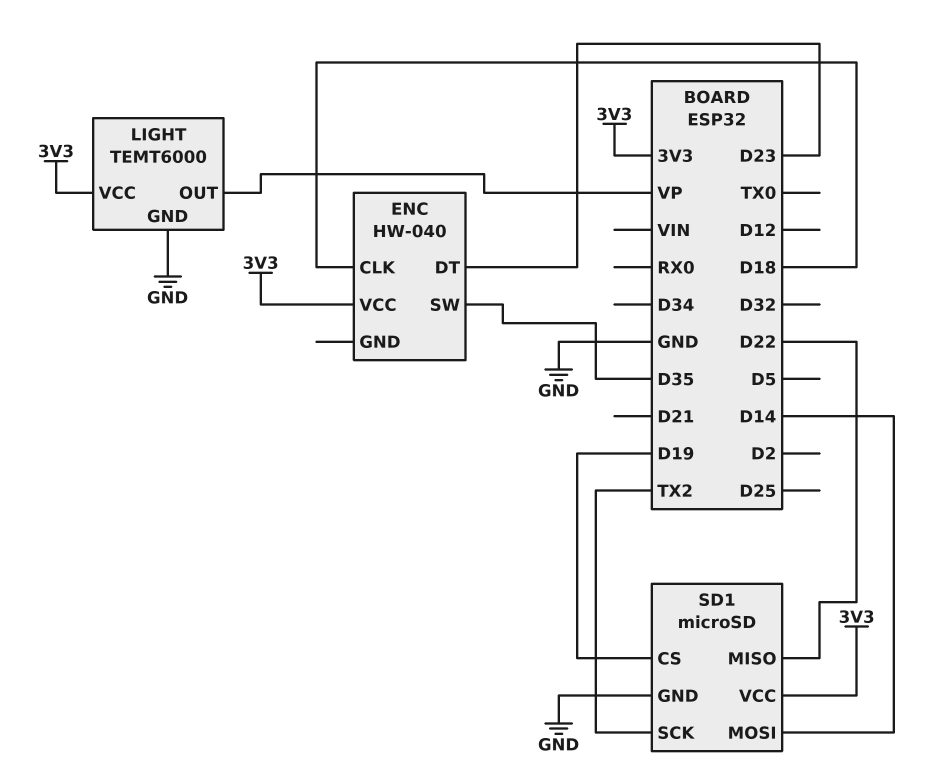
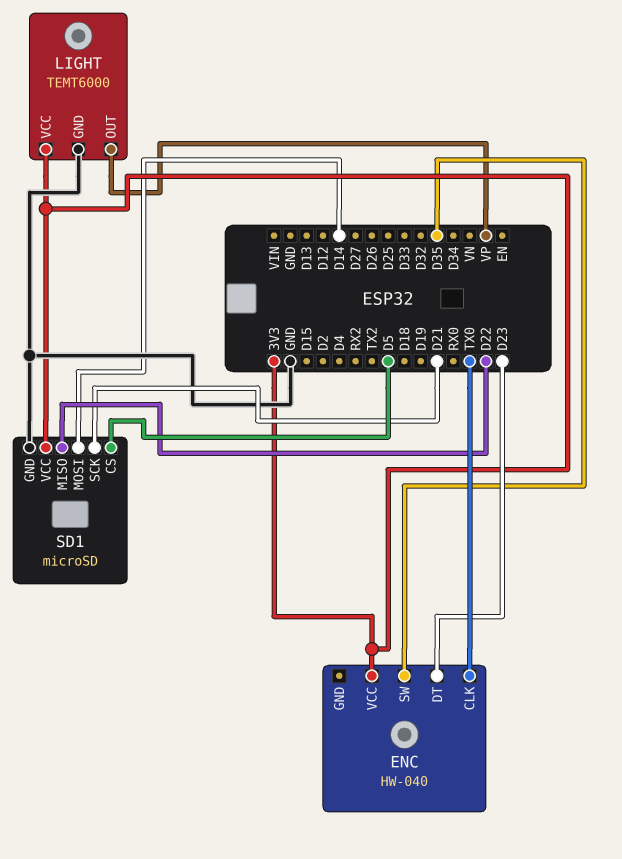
ENC pin CLK: D18 -> TX0
SD1 pin CS: D19 -> D5
SD1 pin SCK: TX2 -> D21

